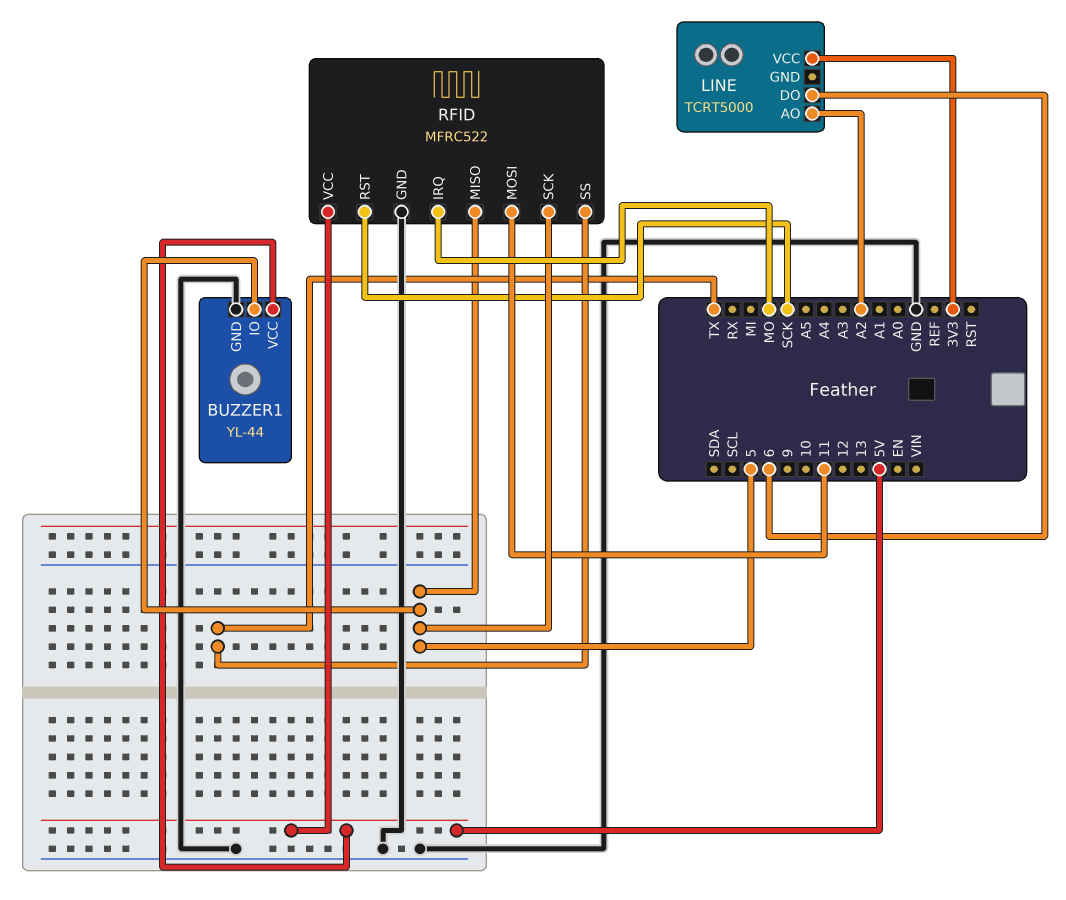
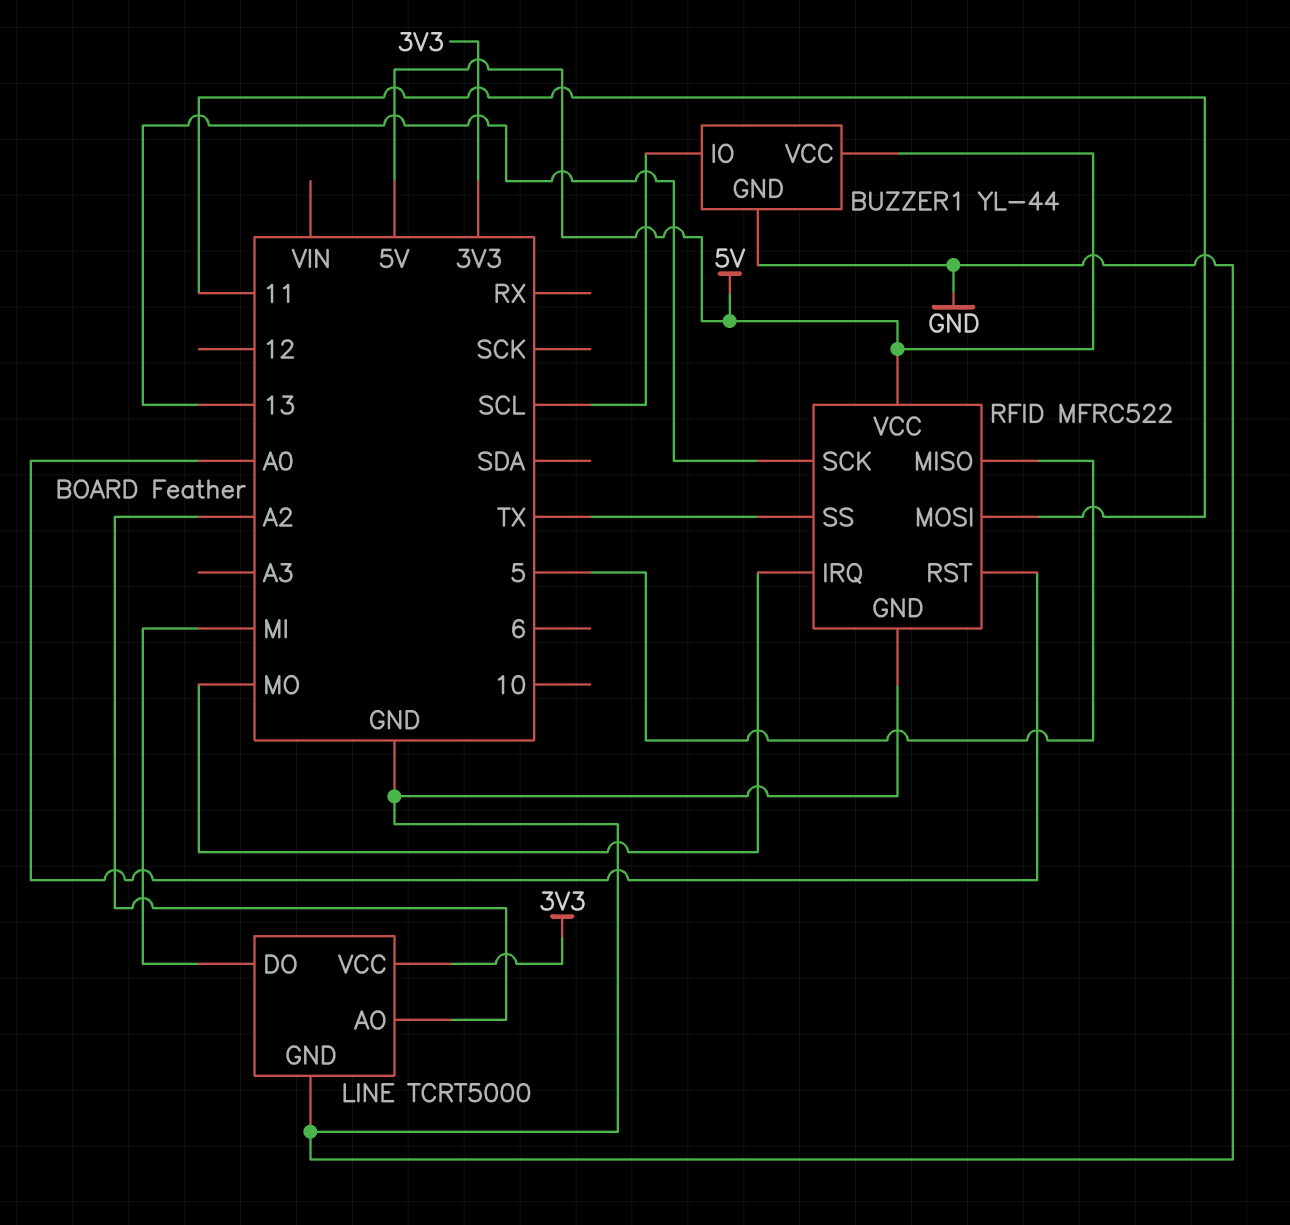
BUZZER1 pin IO: 5 -> SCL
LINE pin DO: 6 -> MI
LINE pin GND: none -> GND
RFID pin RST: SCK -> A0
RFID pin SCK: 5 -> 13

